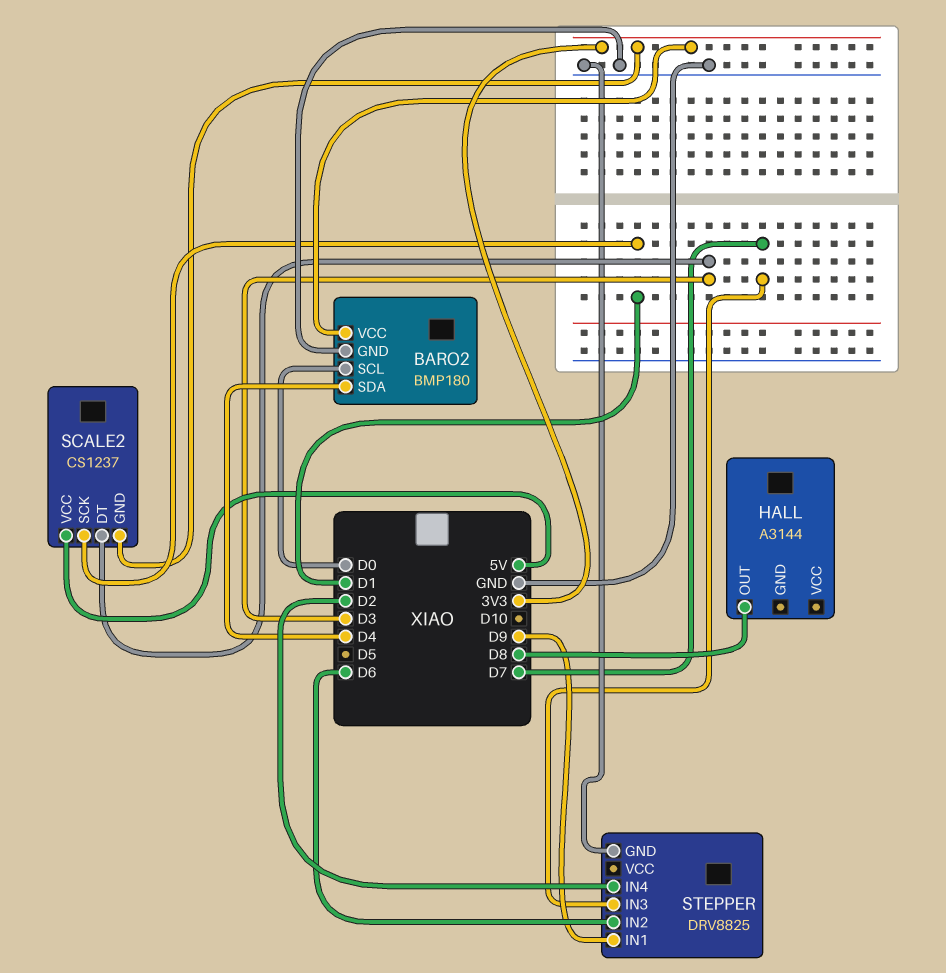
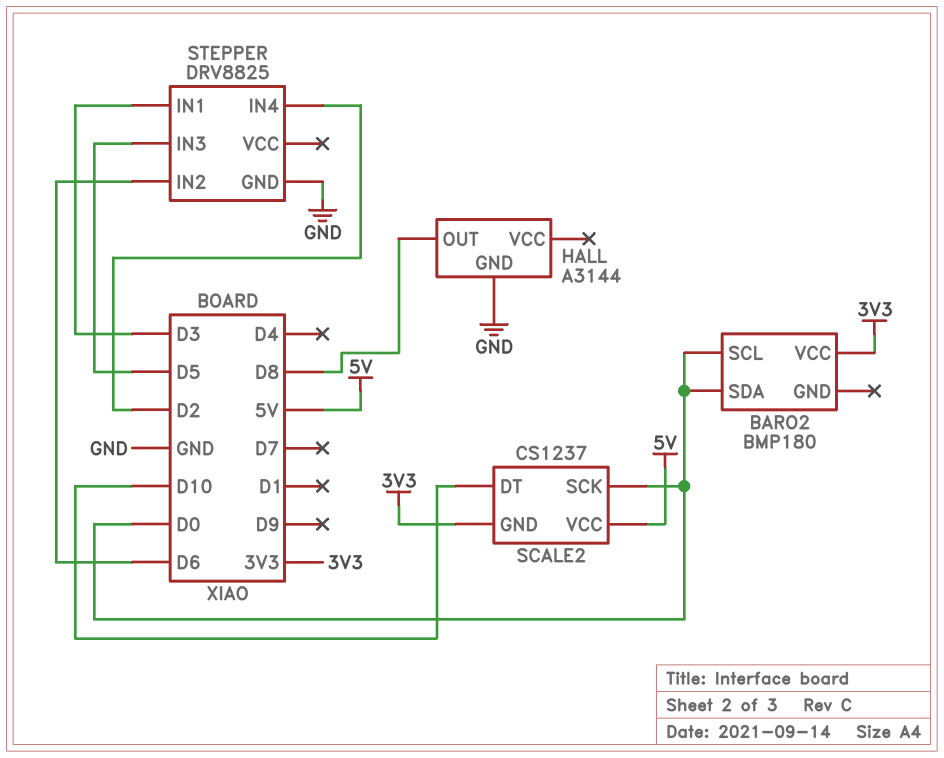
BARO2 pin GND: GND -> none
BARO2 pin SDA: D4 -> D0
HALL pin GND: none -> GND
SCALE2 pin DT: D3 -> D10
SCALE2 pin SCK: D1 -> D0
STEPPER pin IN1: D9 -> D3
STEPPER pin IN3: D7 -> D5

